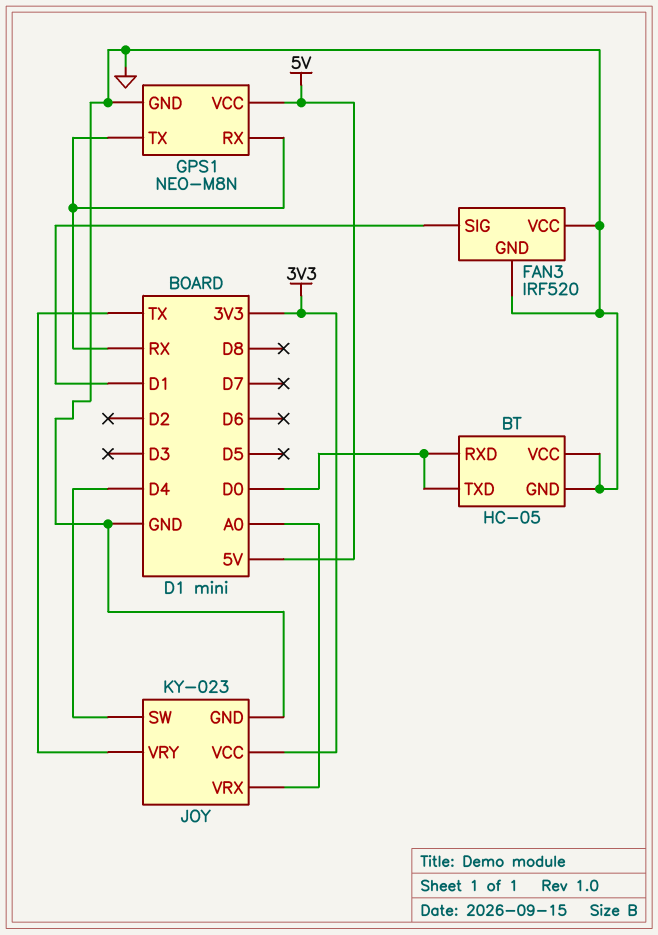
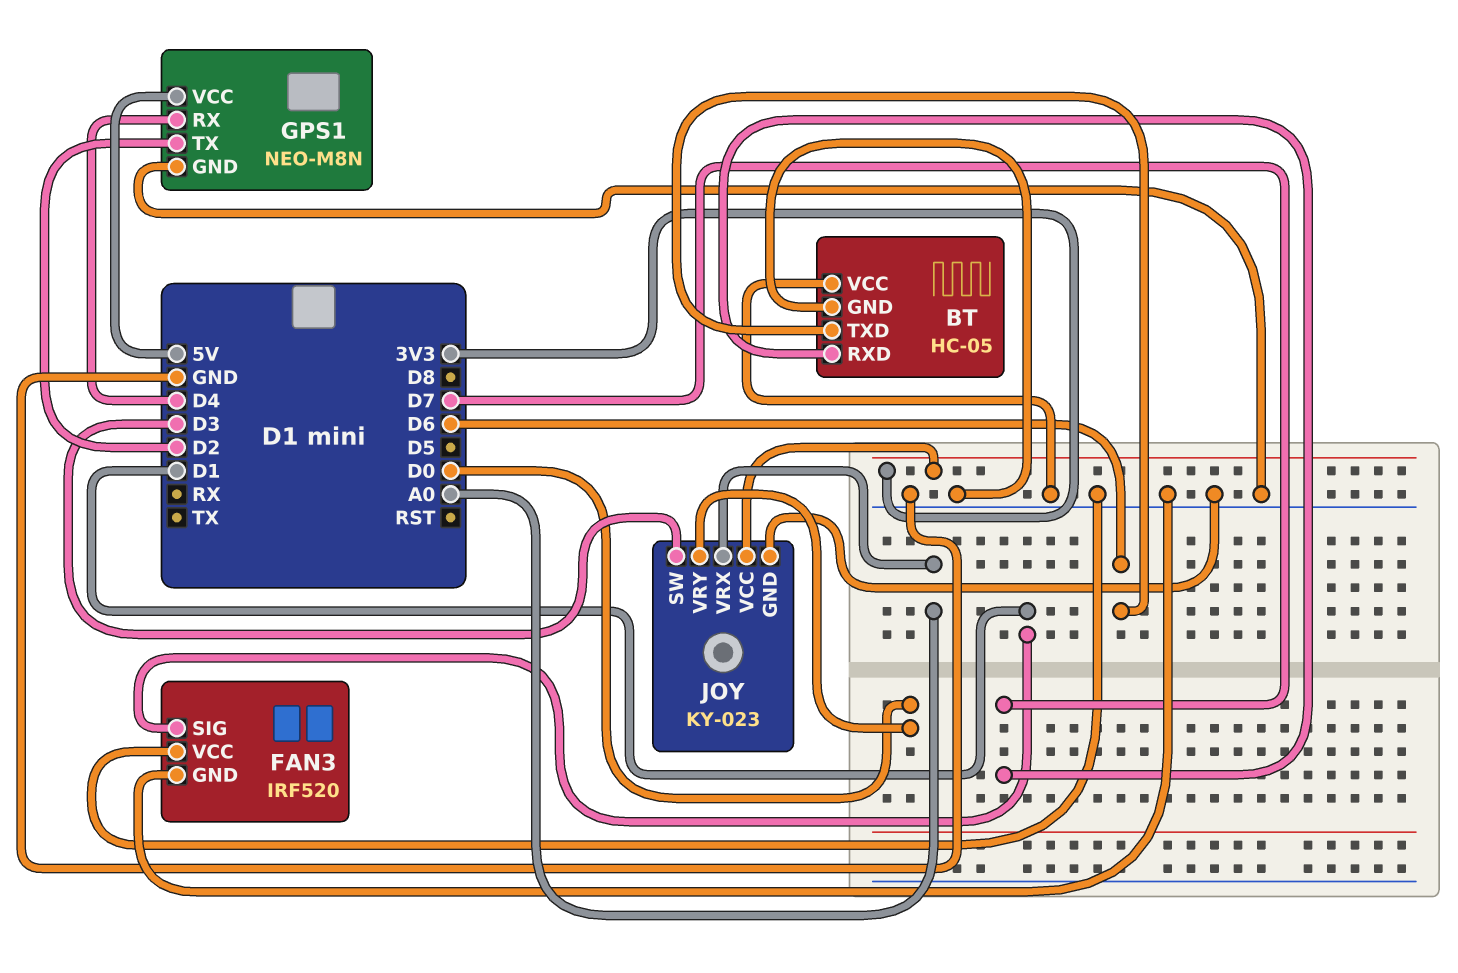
BT pin RXD: D0 -> D7
BT pin TXD: D0 -> D6
GPS1 pin RX: RX -> D4
GPS1 pin TX: RX -> D2
JOY pin SW: D4 -> D3
JOY pin VRY: TX -> D0

